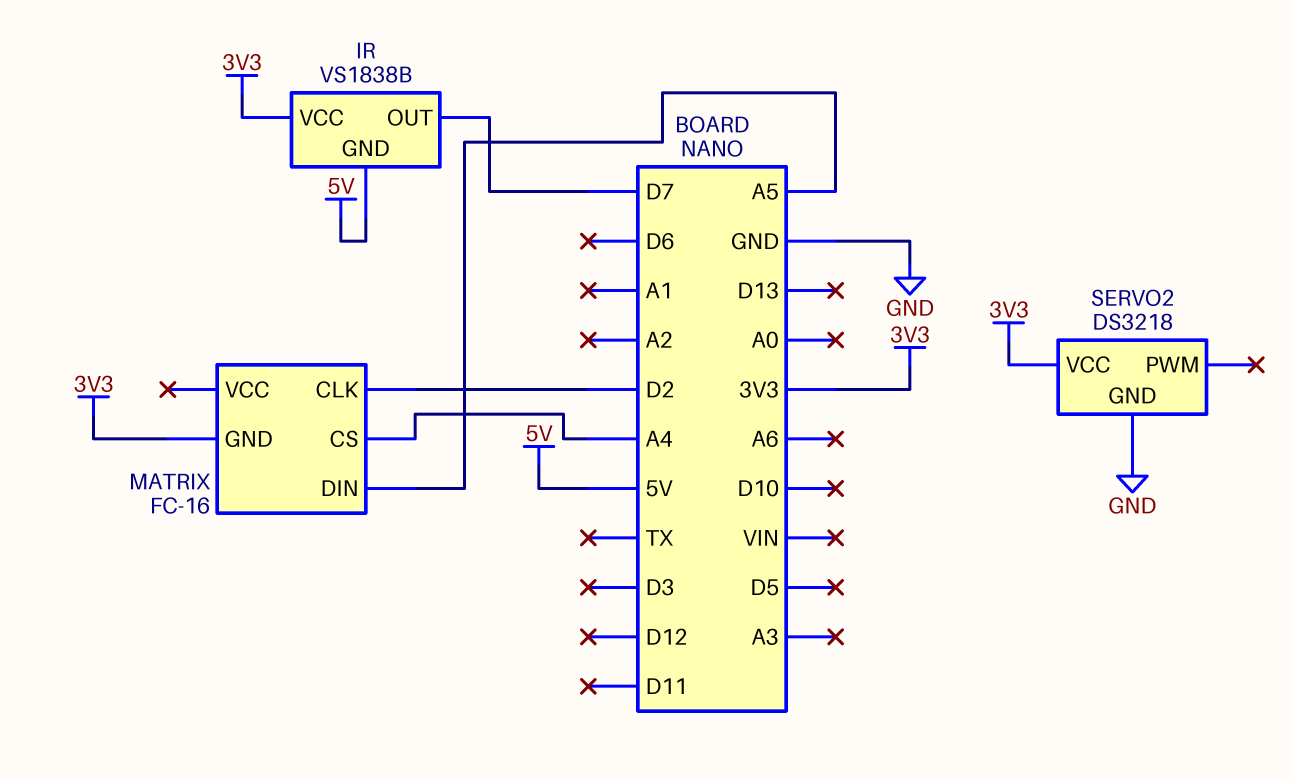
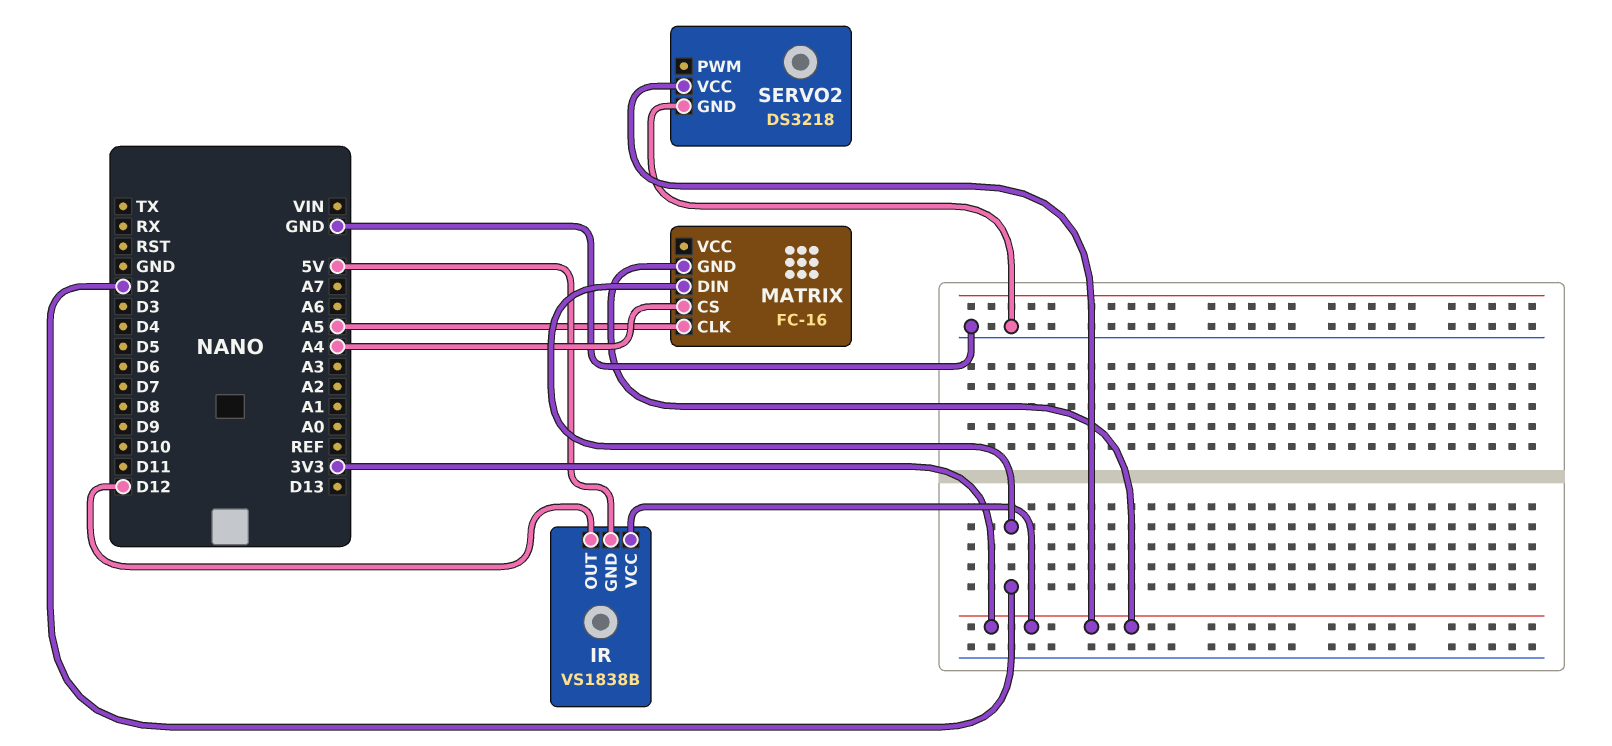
IR pin OUT: D7 -> D12
MATRIX pin CLK: D2 -> A5
MATRIX pin DIN: A5 -> D2

